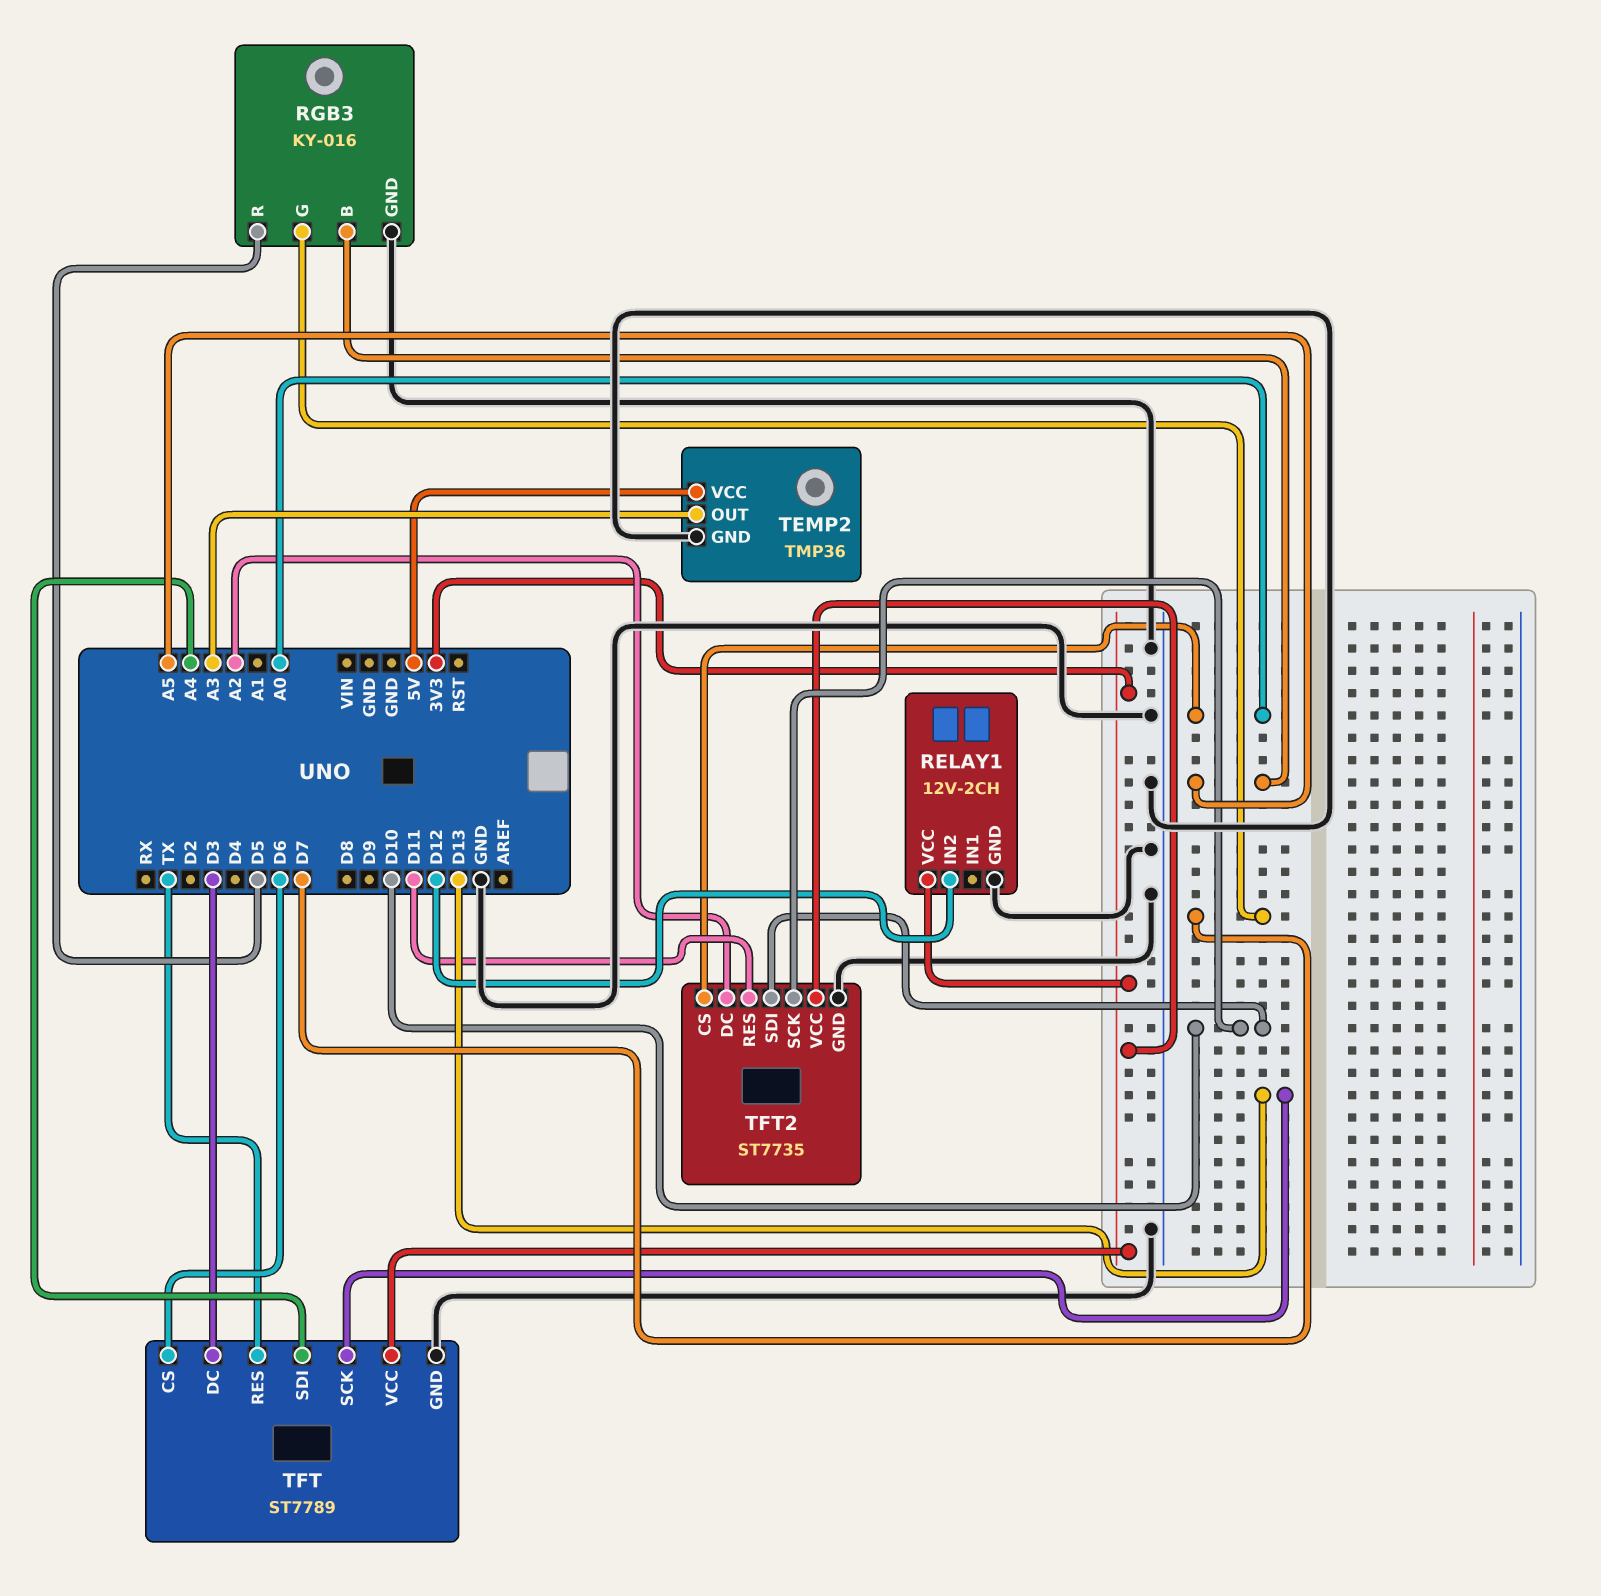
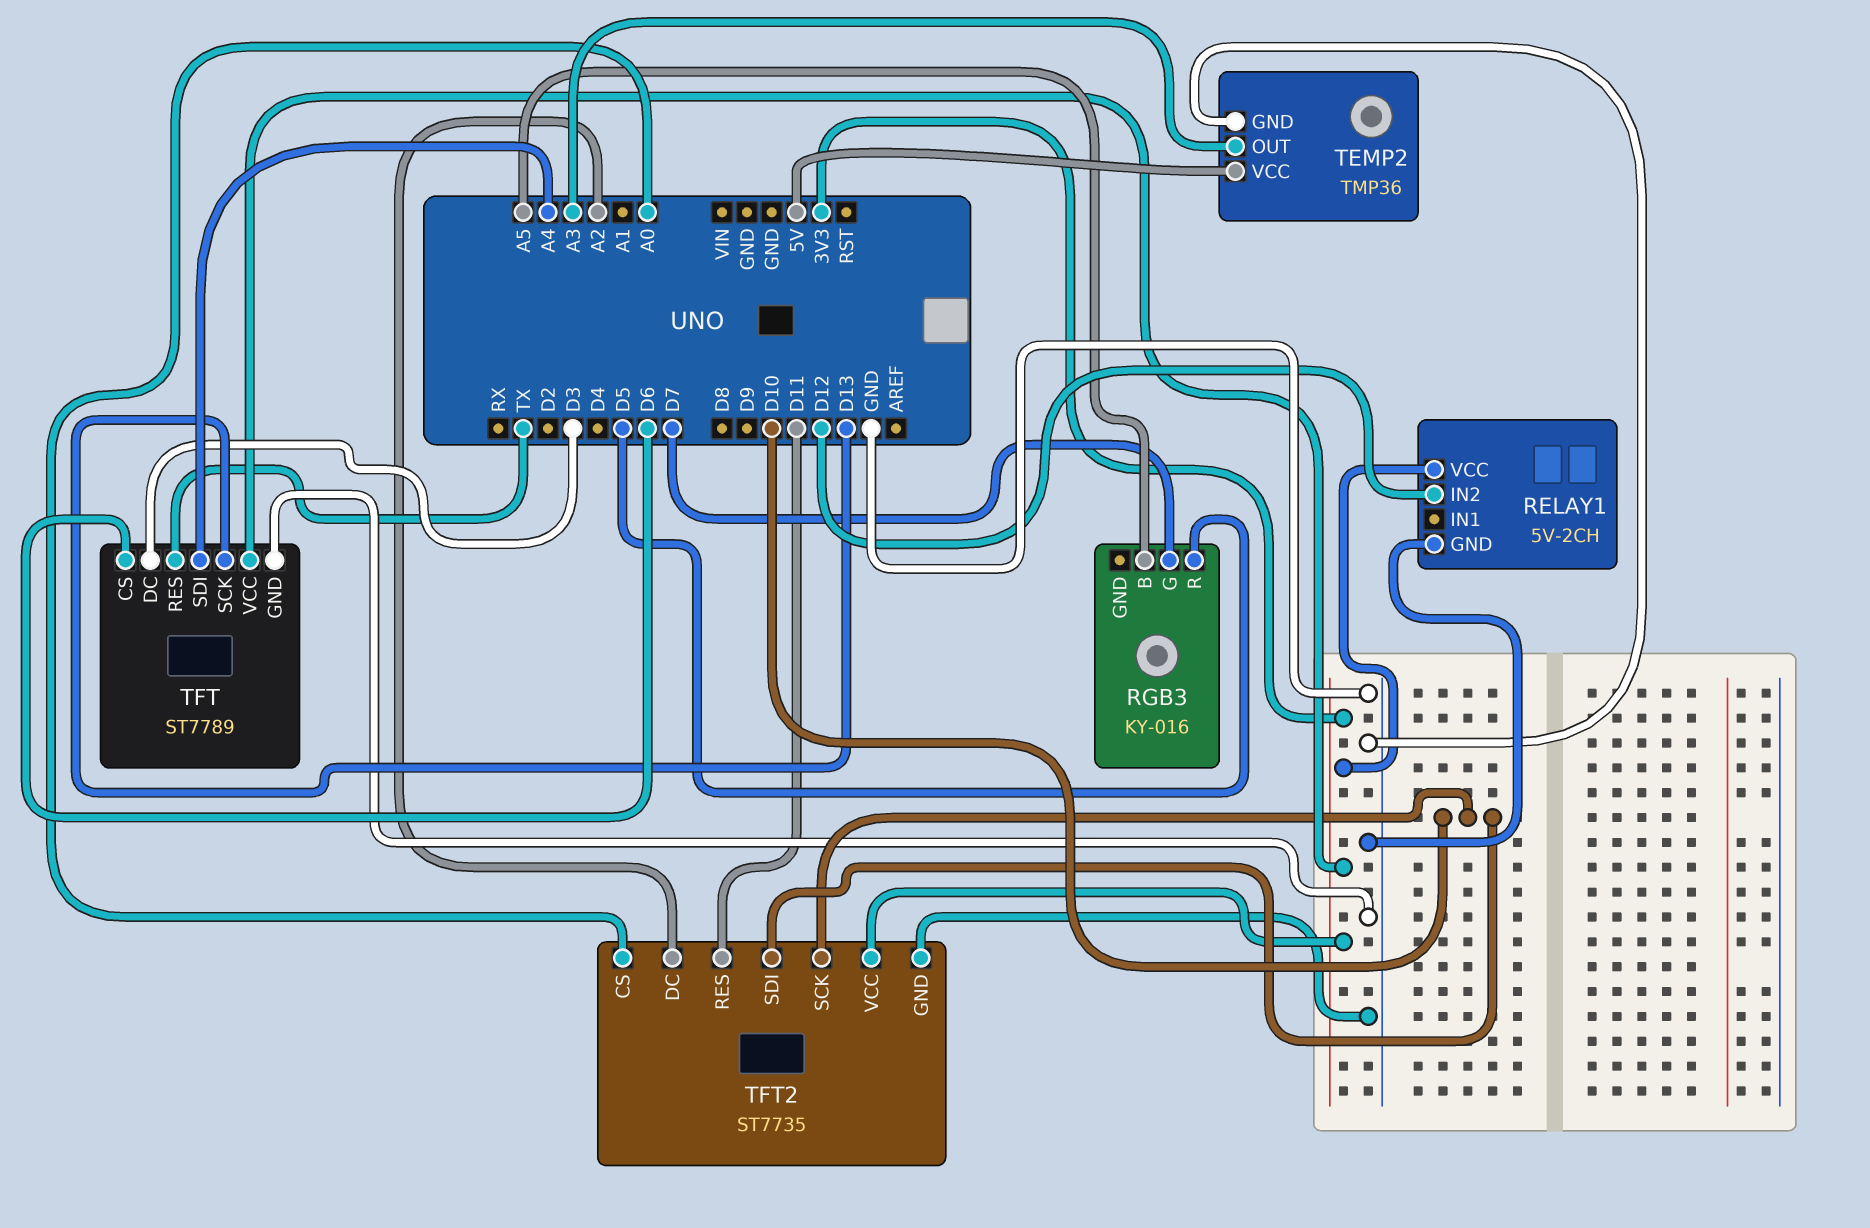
RELAY1: 12V-2CH -> 5V-2CH
RGB3 pin GND: GND -> none

